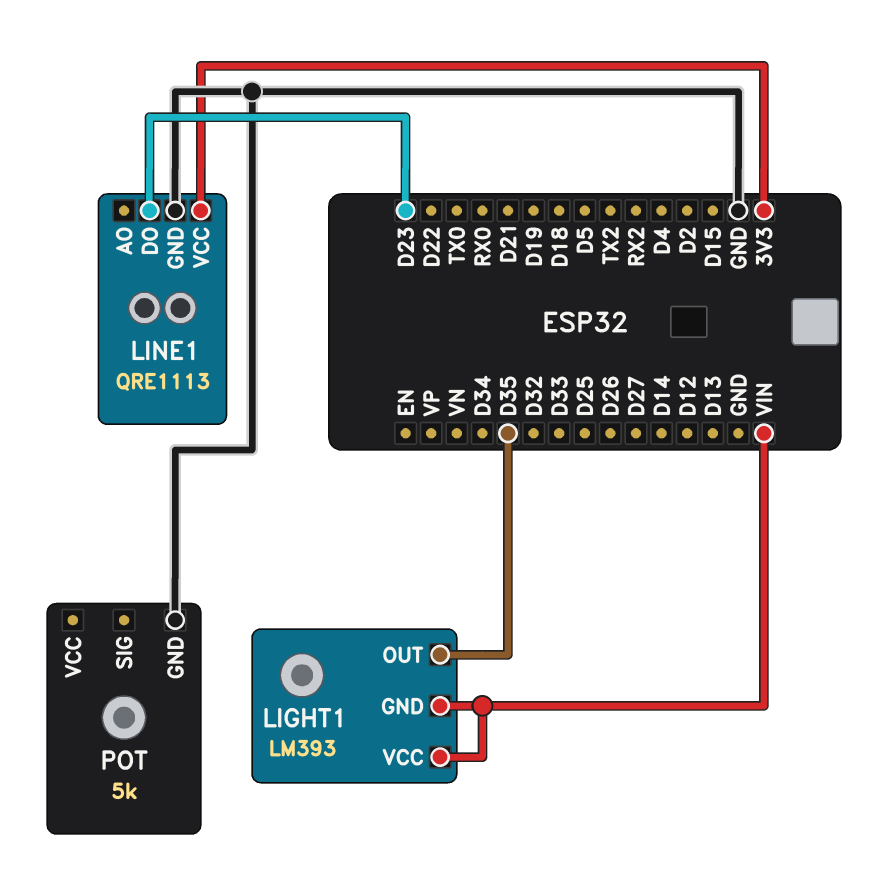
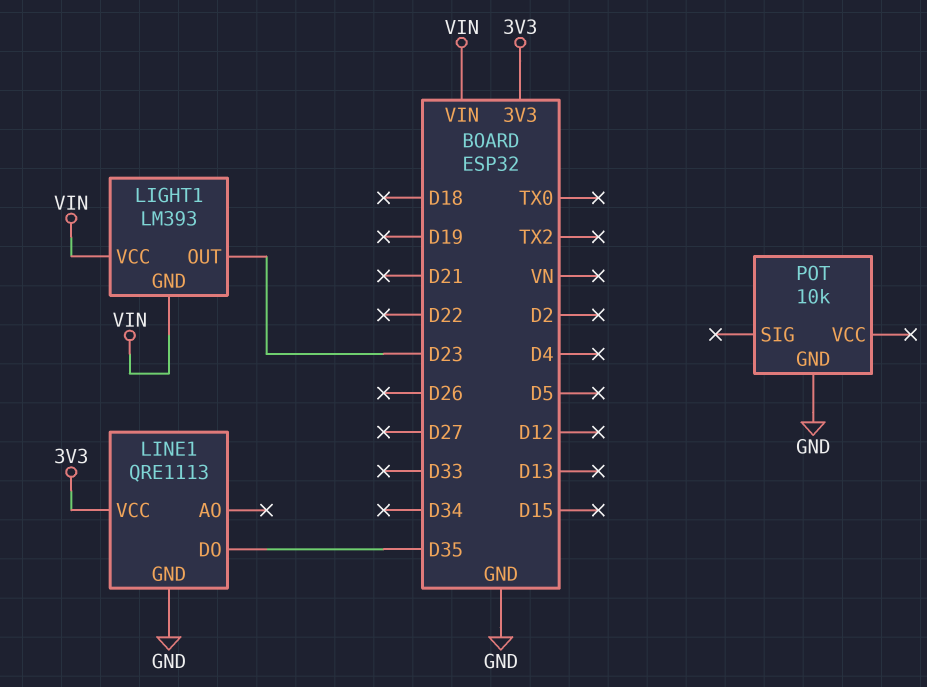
LIGHT1 pin OUT: D35 -> D23
LINE1 pin DO: D23 -> D35
POT: 5k -> 10k

